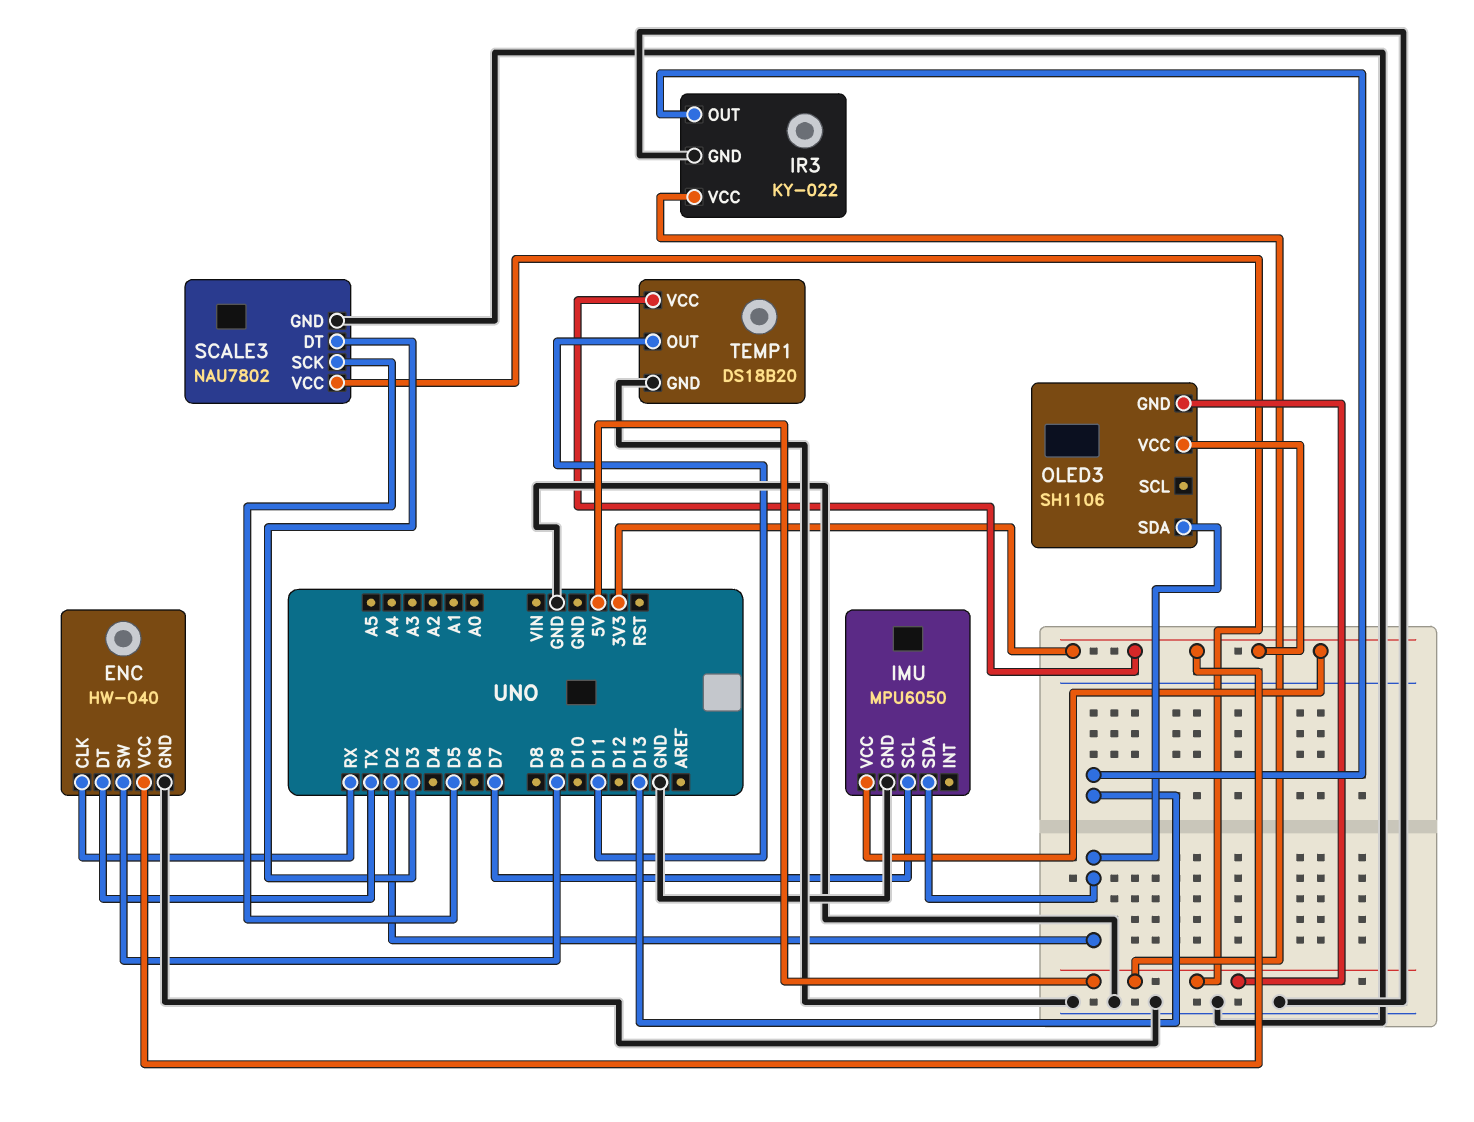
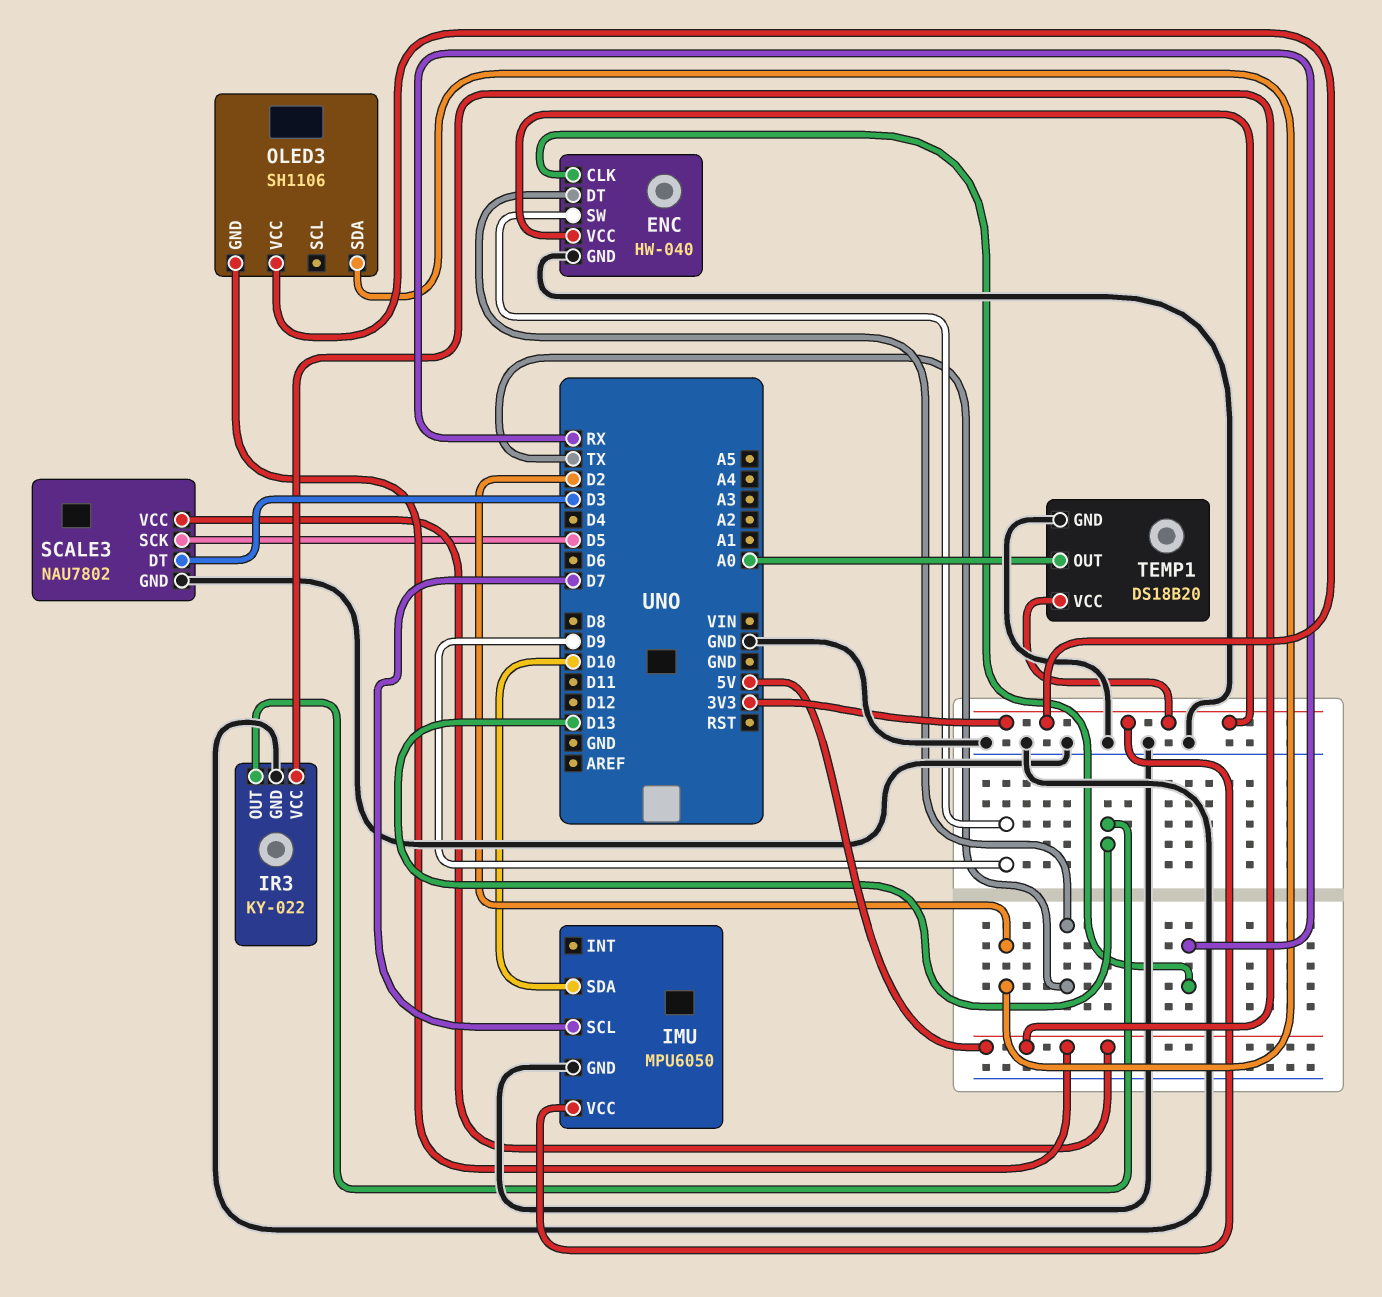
IMU pin SDA: D2 -> D10
TEMP1 pin OUT: D11 -> A0

